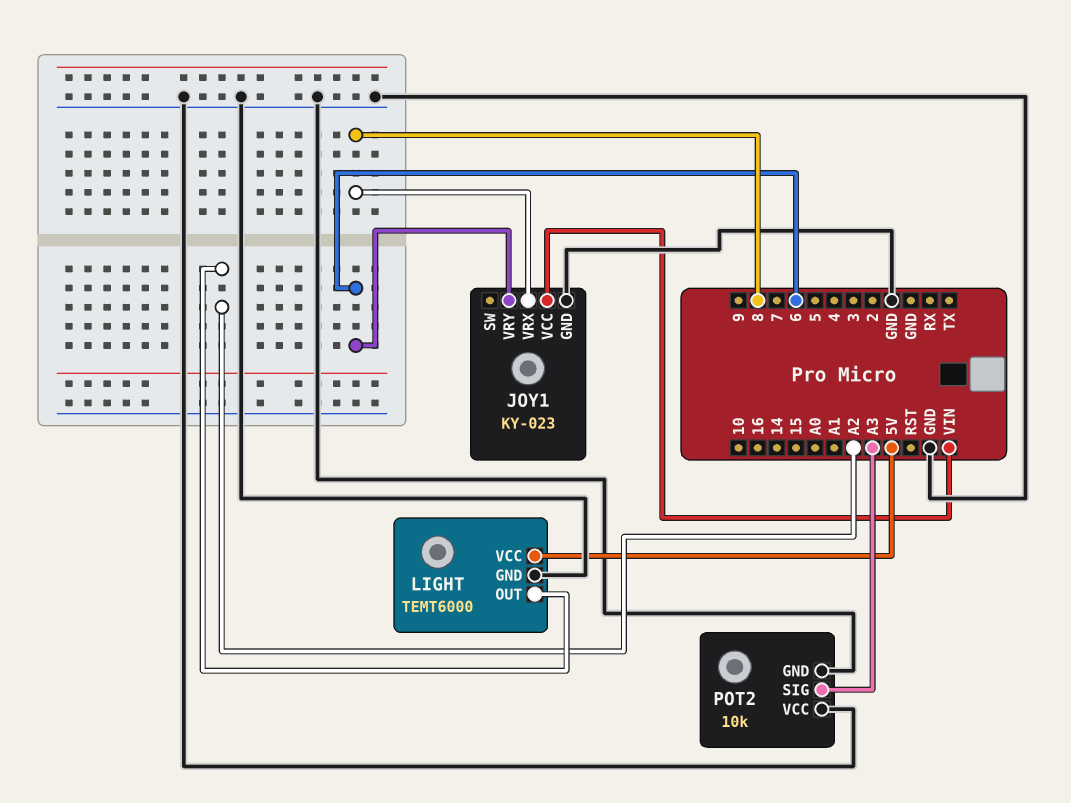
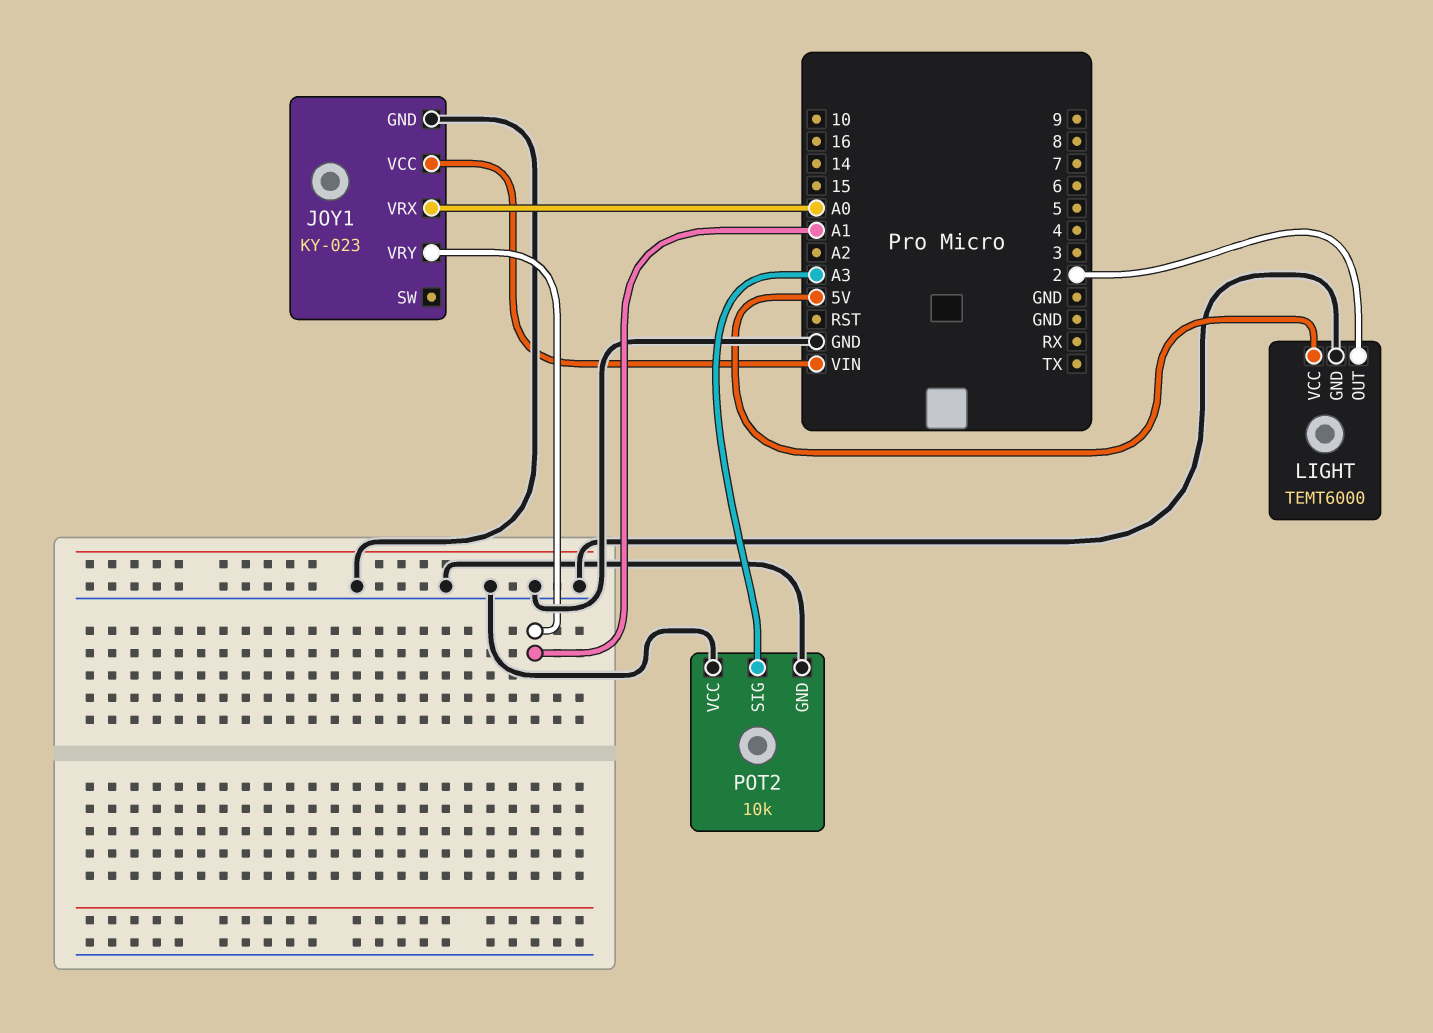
JOY1 pin VRX: 8 -> A0
JOY1 pin VRY: 6 -> A1
LIGHT pin OUT: A2 -> 2

